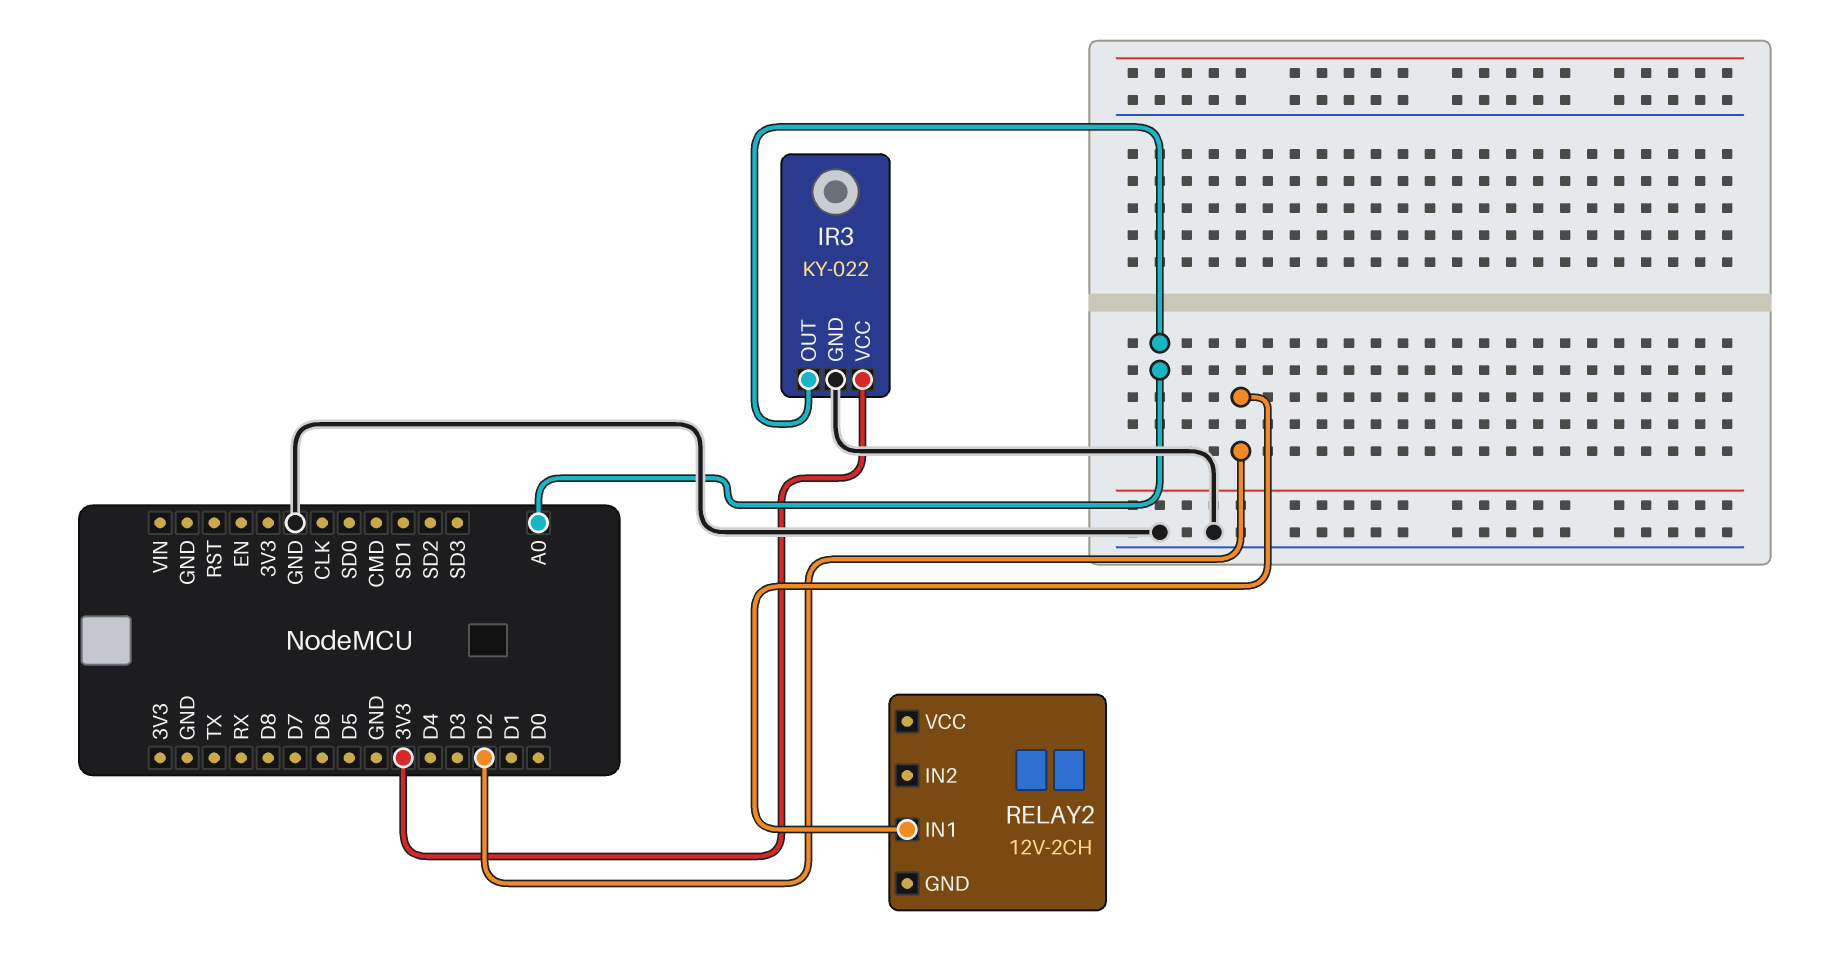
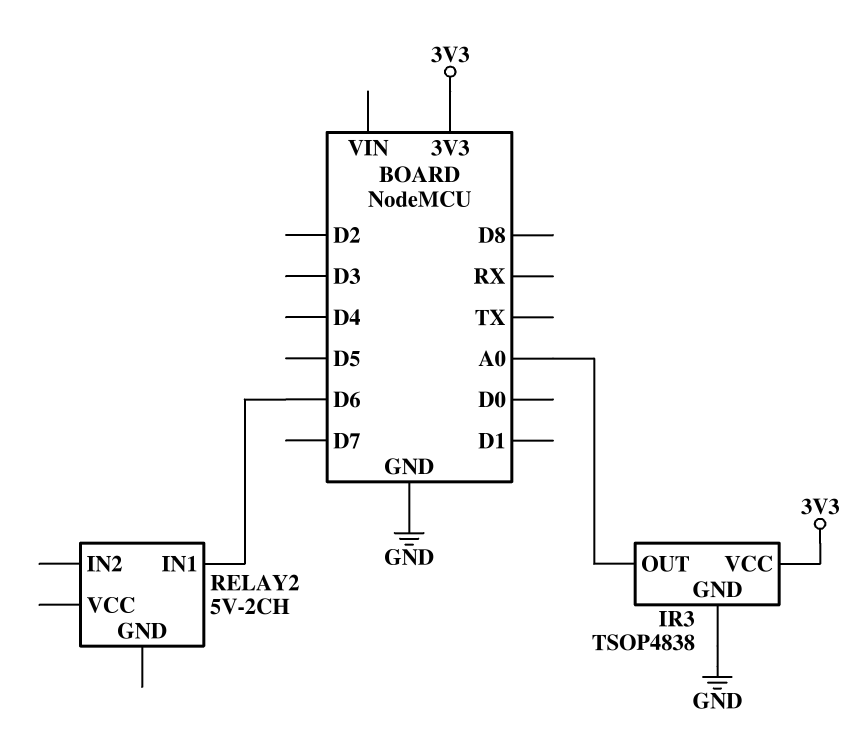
IR3: KY-022 -> TSOP4838
RELAY2: 12V-2CH -> 5V-2CH
RELAY2 pin IN1: D2 -> D6

